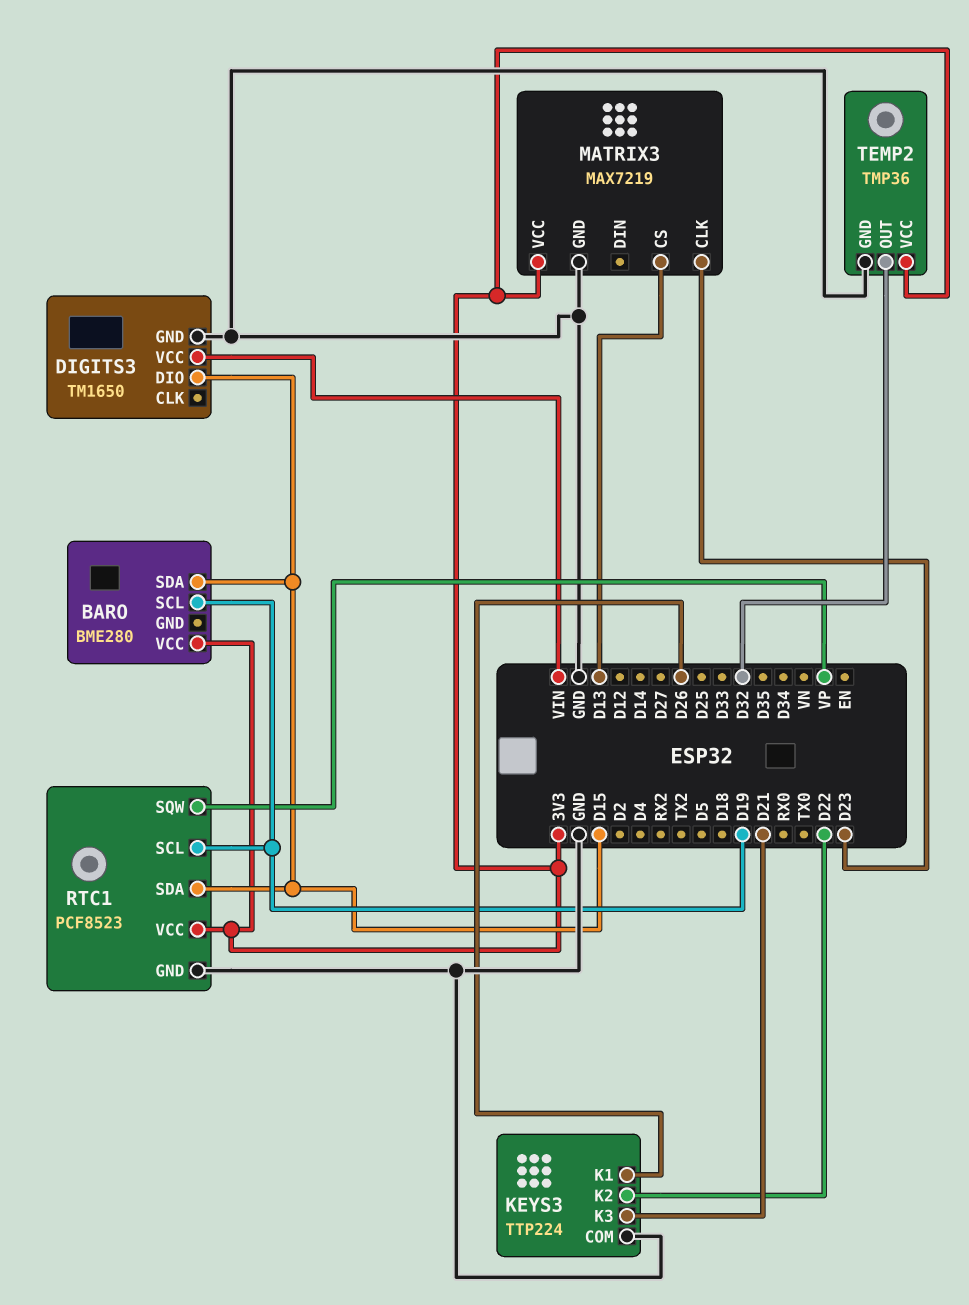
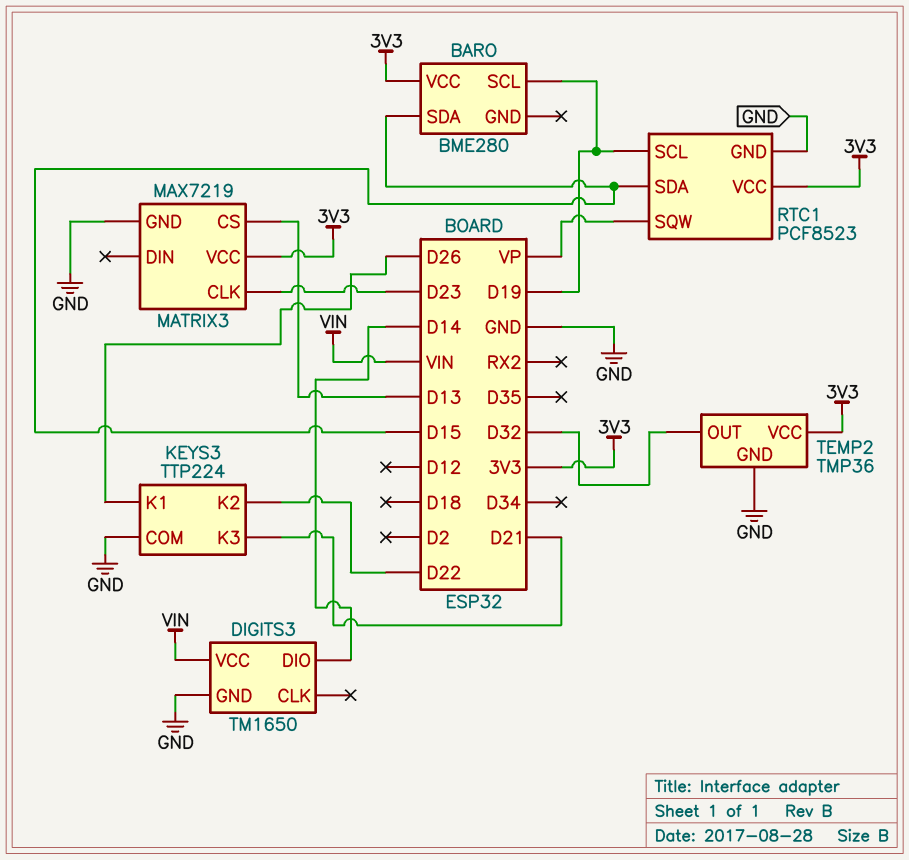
DIGITS3 pin DIO: D15 -> D14

